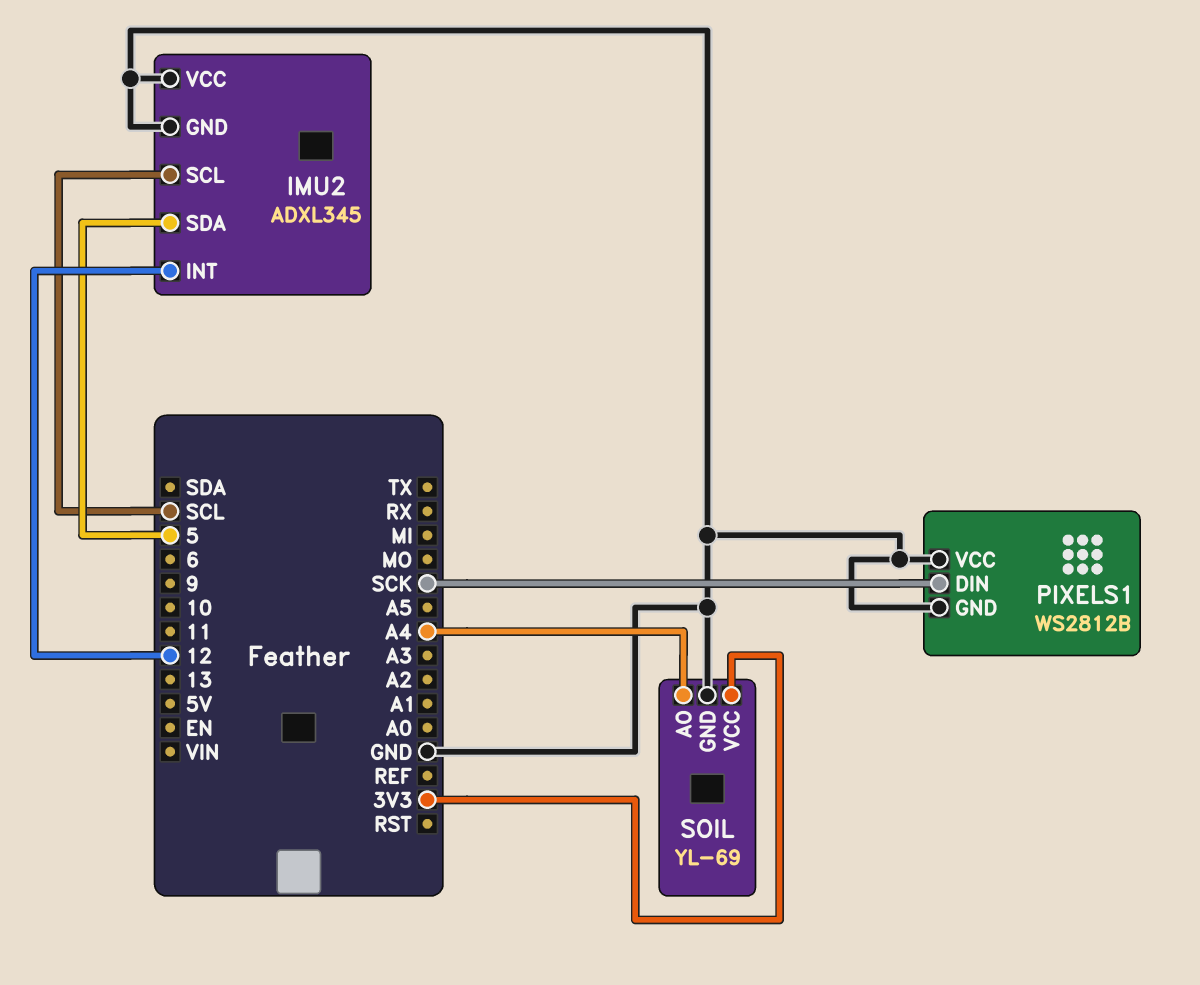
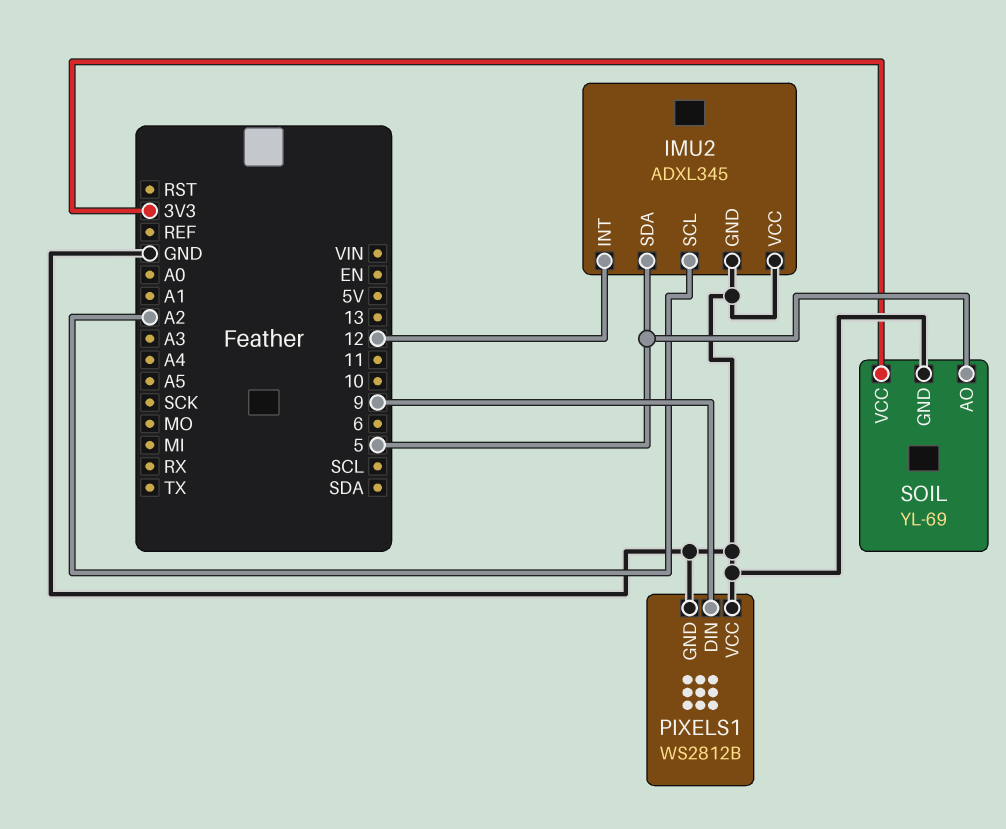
IMU2 pin SCL: SCL -> A2
PIXELS1 pin DIN: SCK -> 9
SOIL pin AO: A4 -> 5

